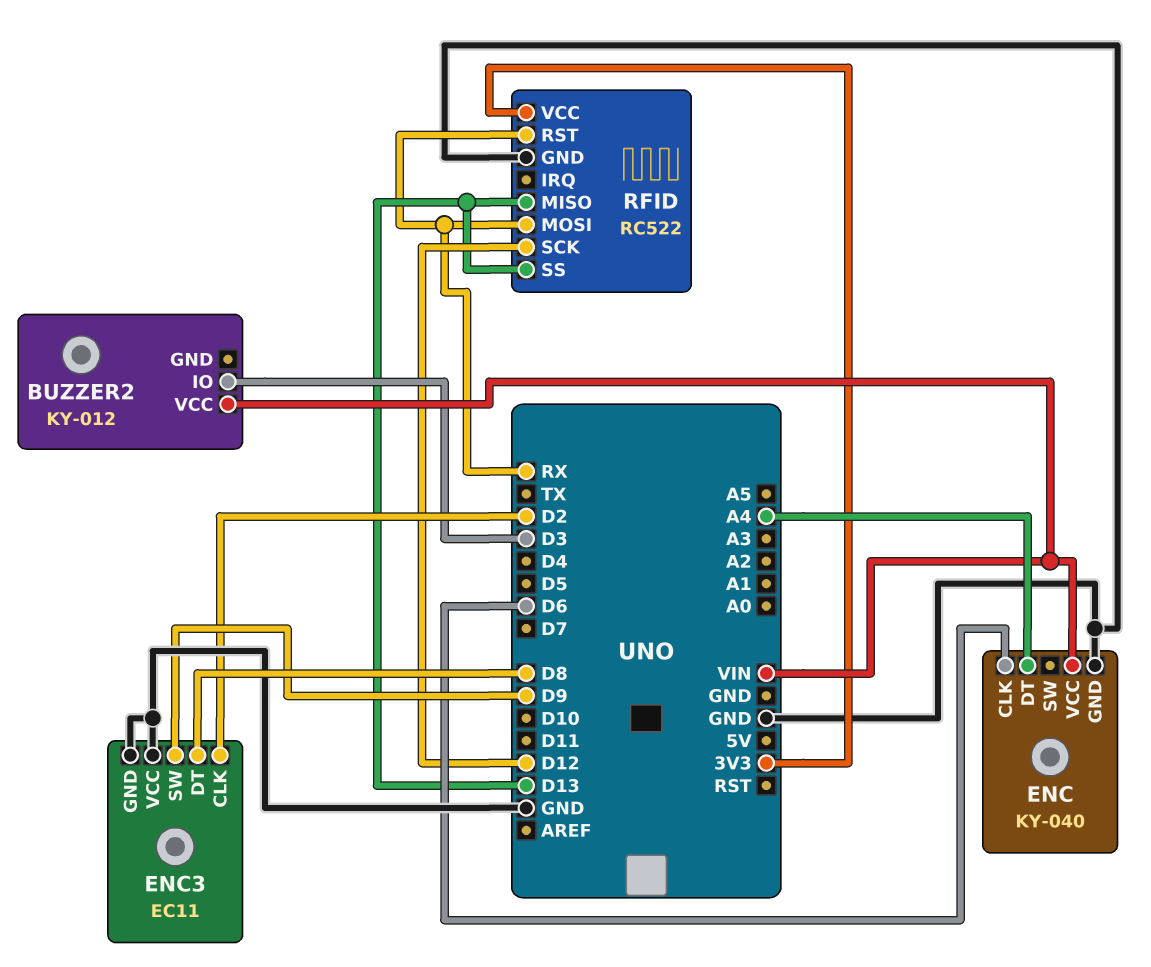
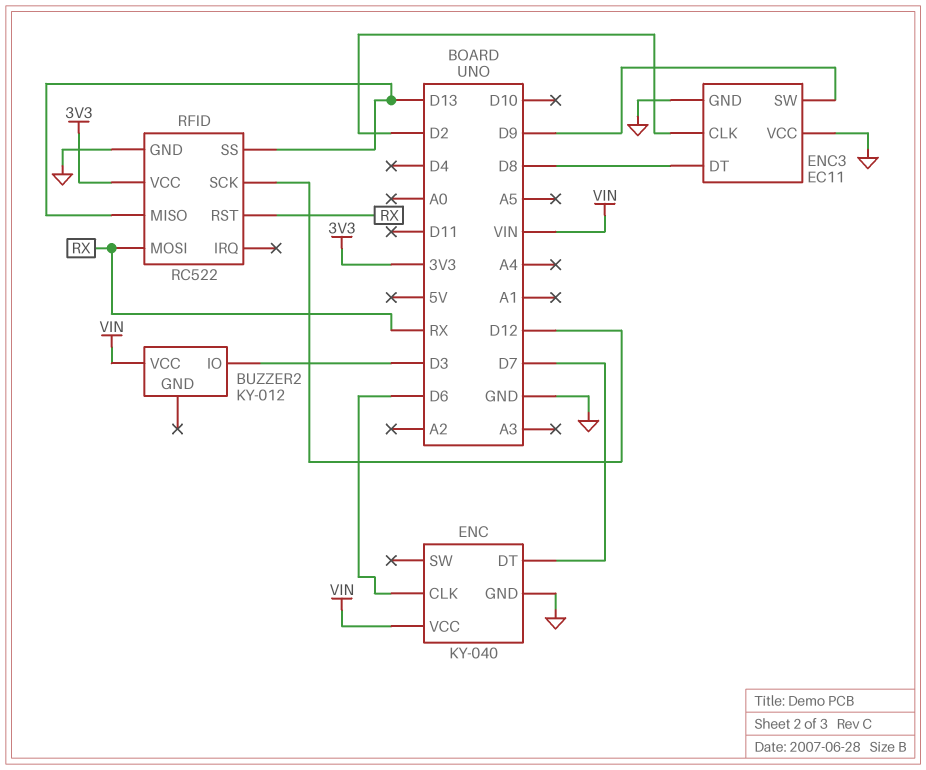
ENC pin DT: A4 -> D7

